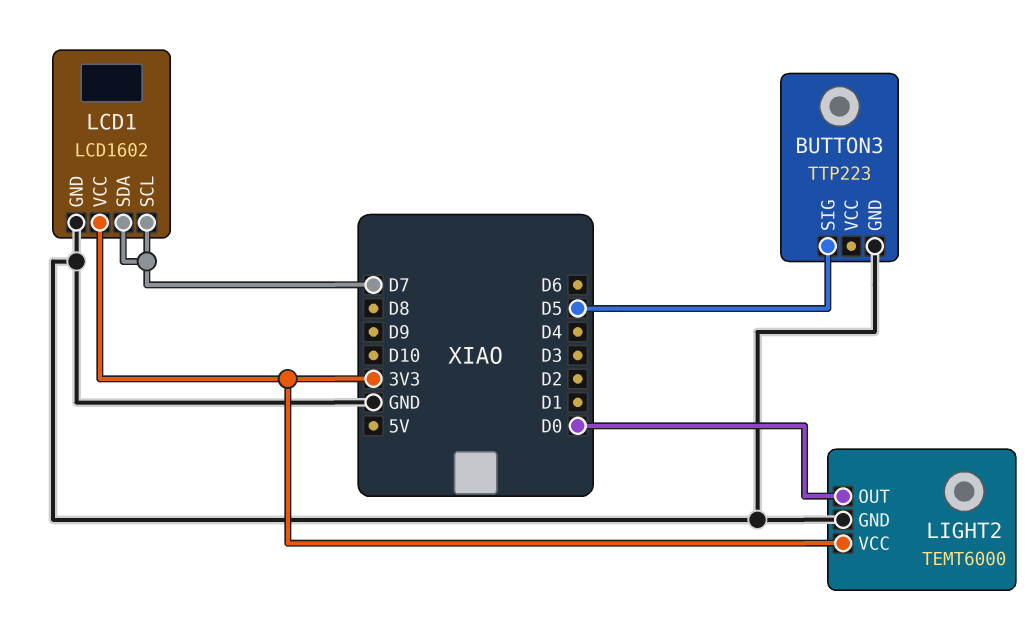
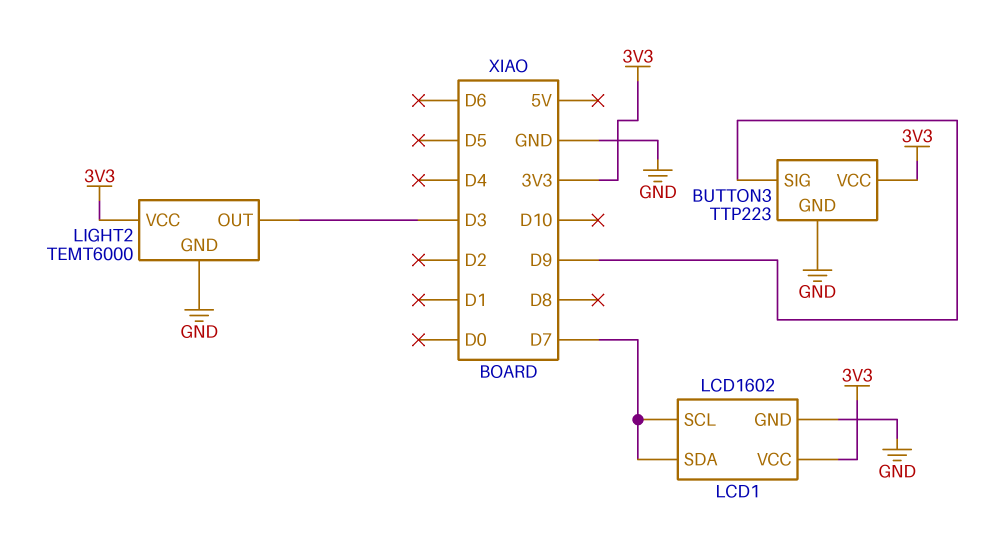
BUTTON3 pin SIG: D5 -> D9
BUTTON3 pin VCC: none -> 3V3
LIGHT2 pin OUT: D0 -> D3

